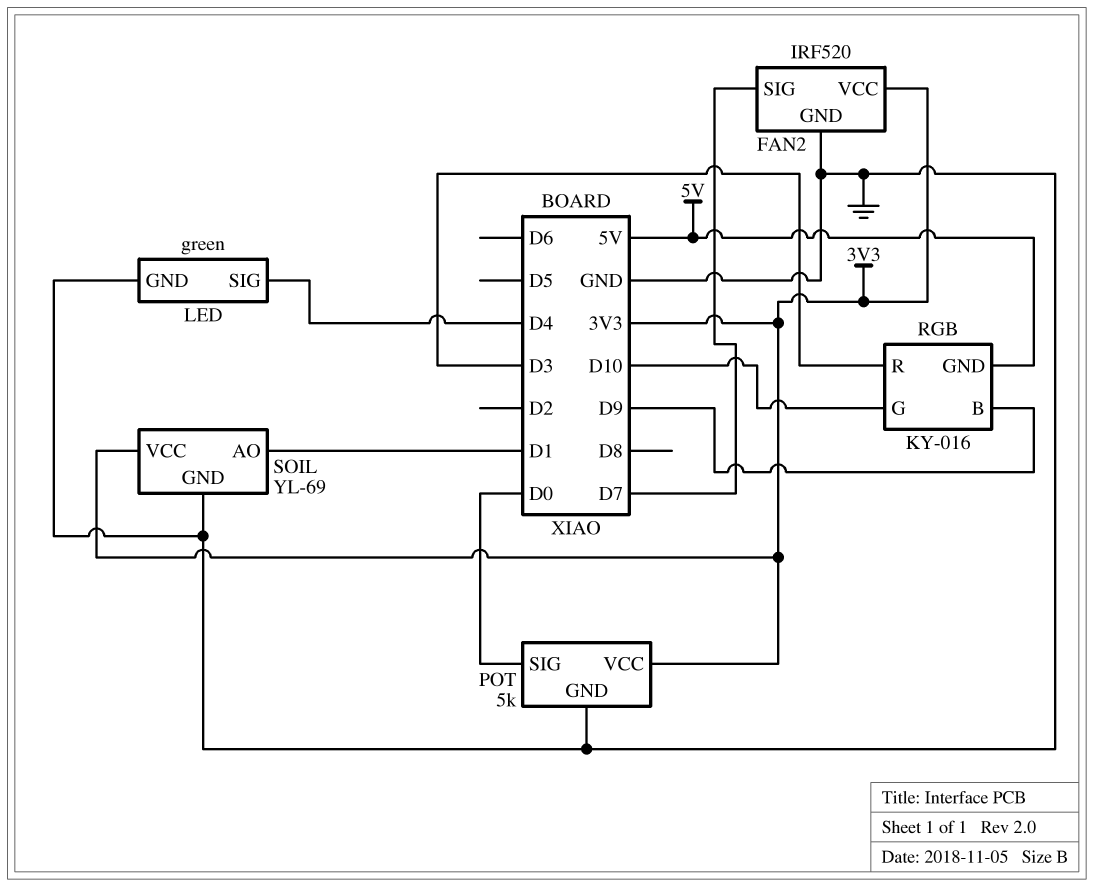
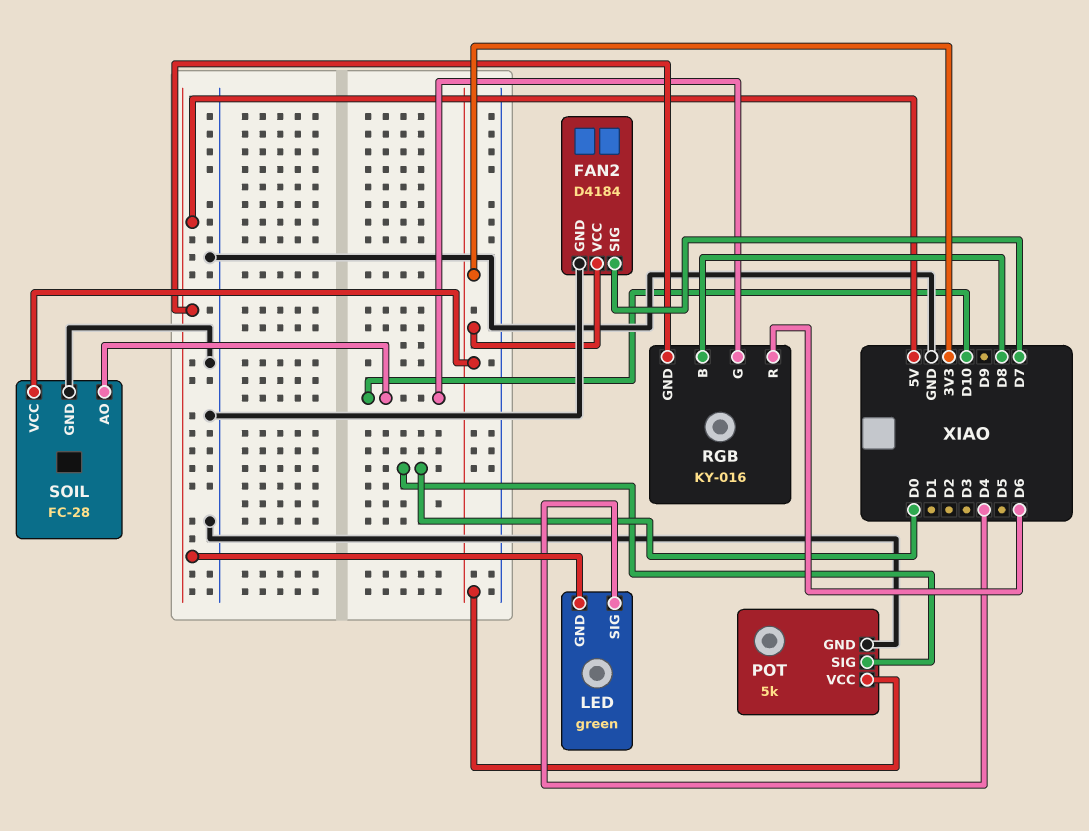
FAN2: IRF520 -> D4184
LED pin GND: GND -> 5V
RGB pin B: D9 -> D8
RGB pin R: D3 -> D6
SOIL: YL-69 -> FC-28
SOIL pin AO: D1 -> D10

